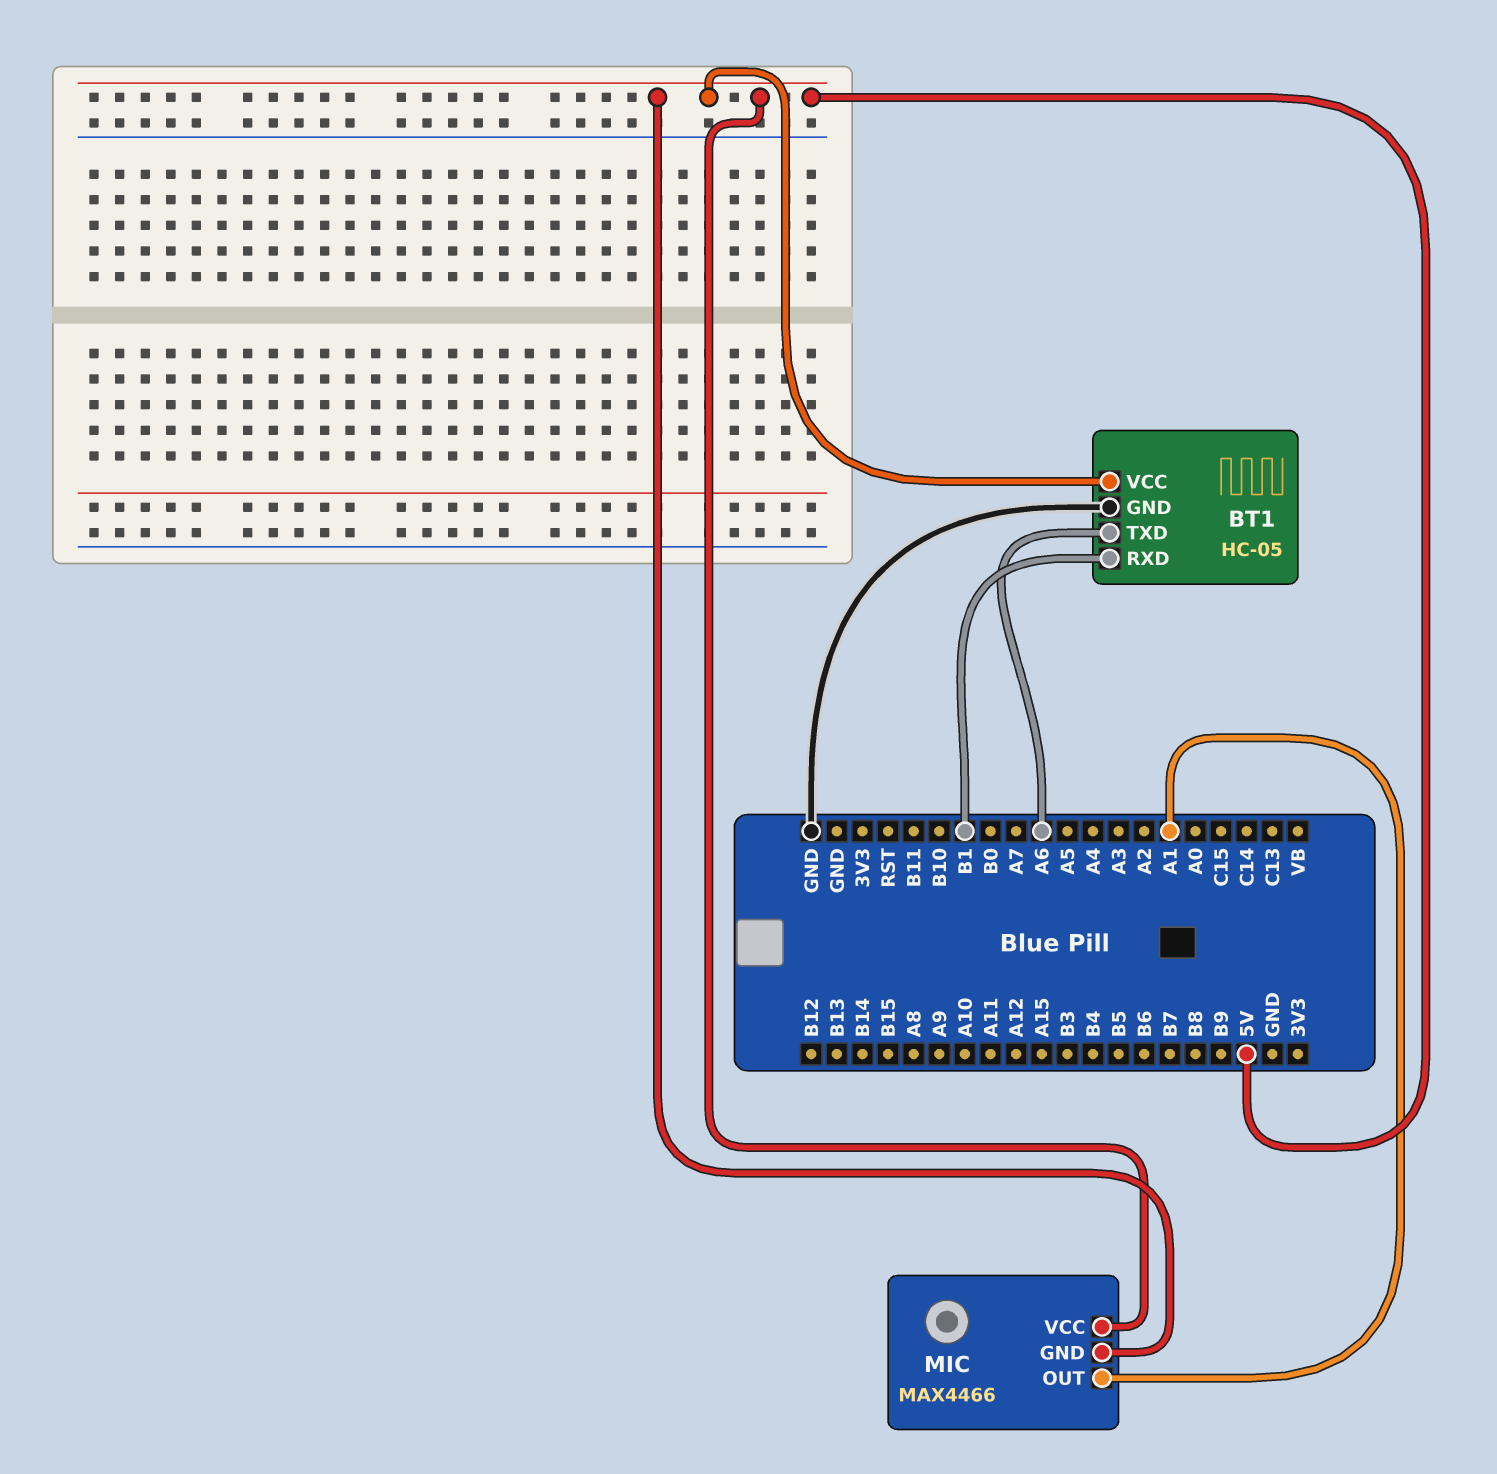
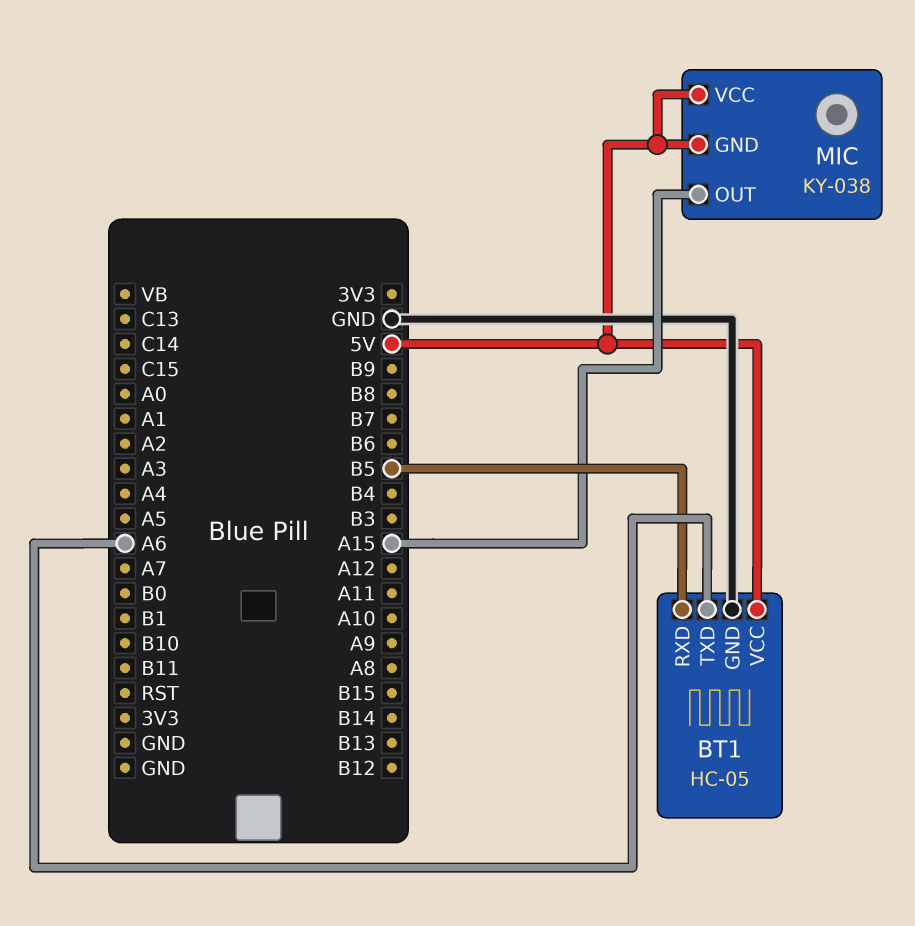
BT1 pin RXD: B1 -> B5
MIC: MAX4466 -> KY-038
MIC pin OUT: A1 -> A15

